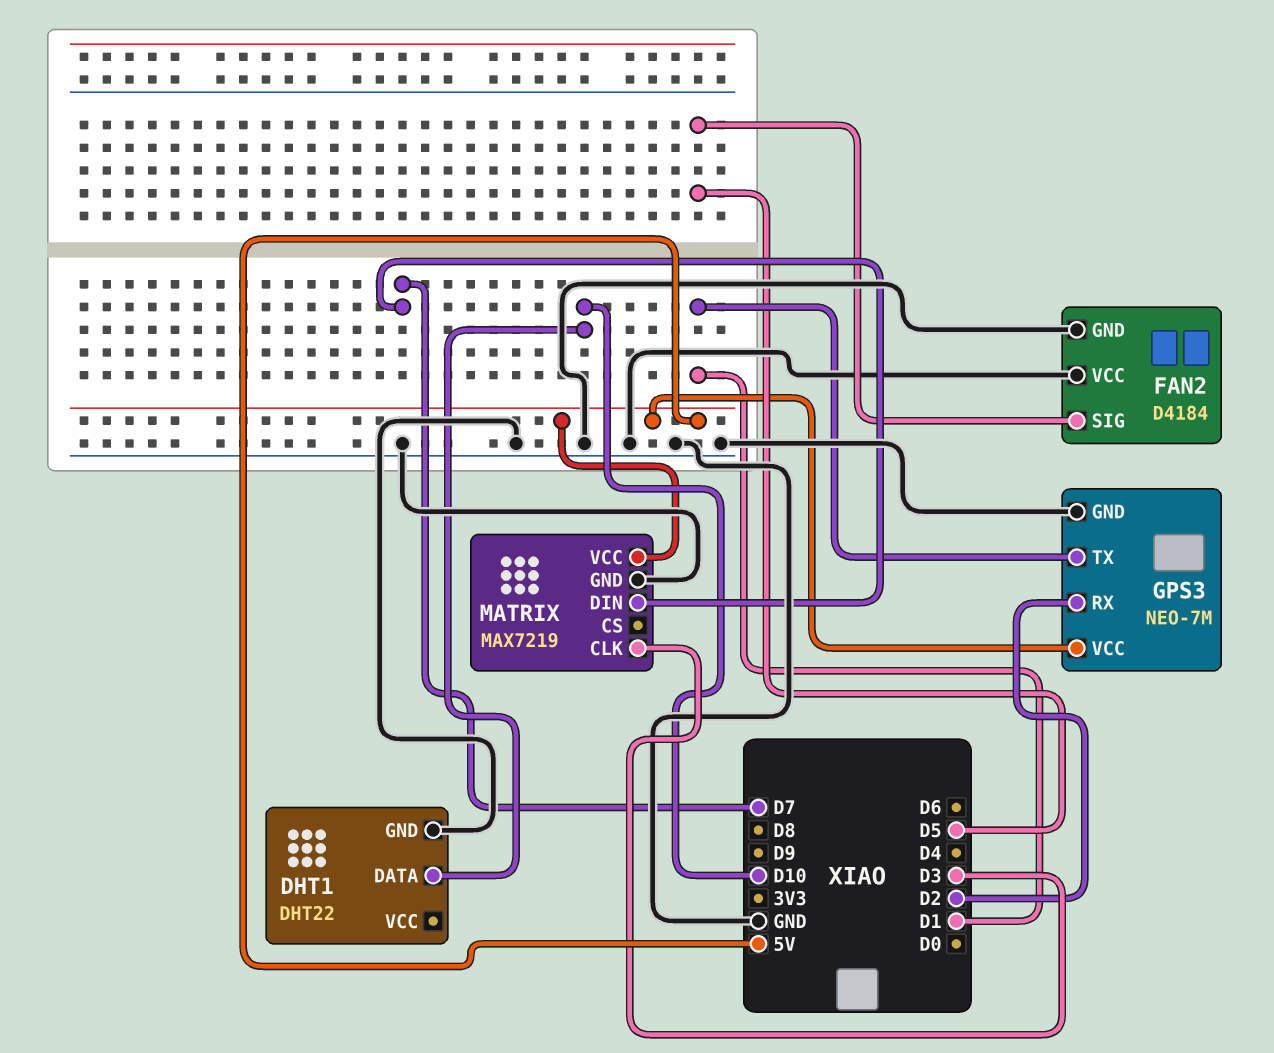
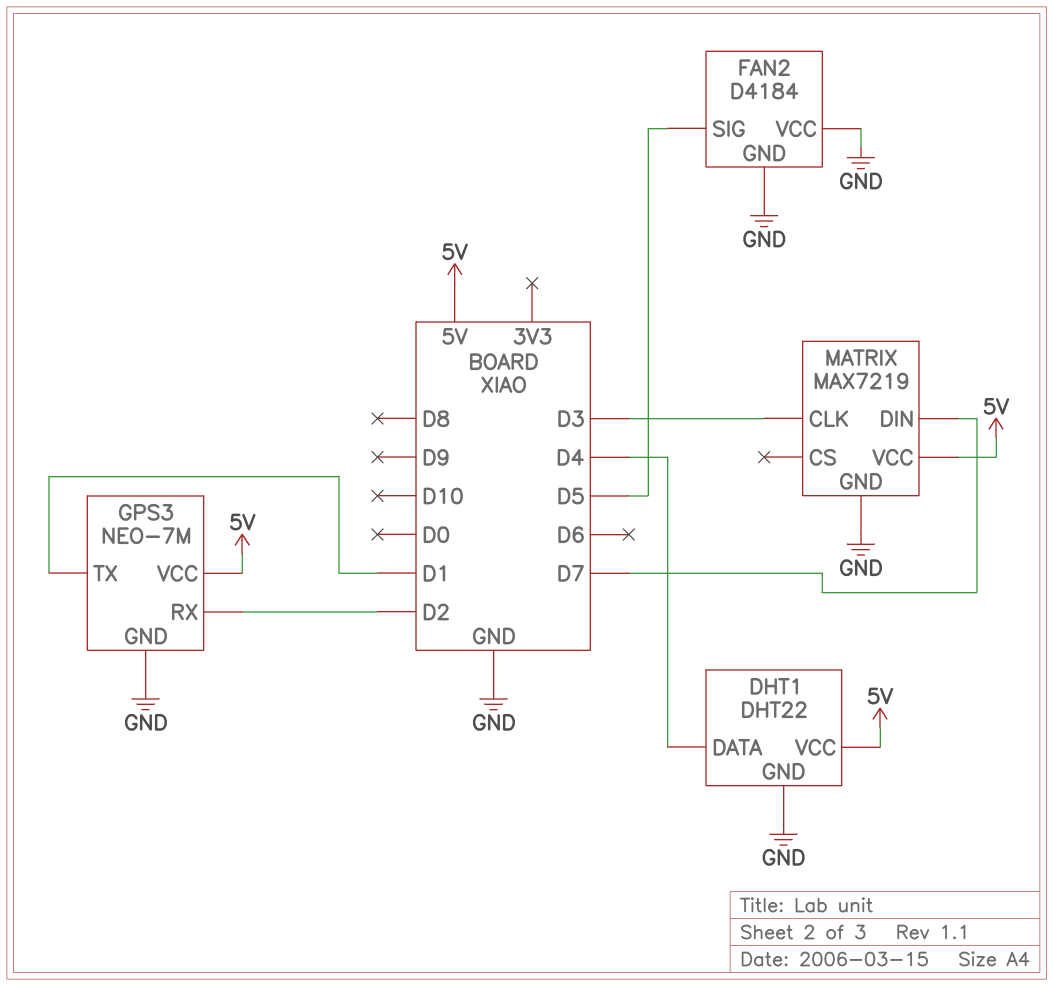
DHT1 pin DATA: D10 -> D4
DHT1 pin VCC: none -> 5V

